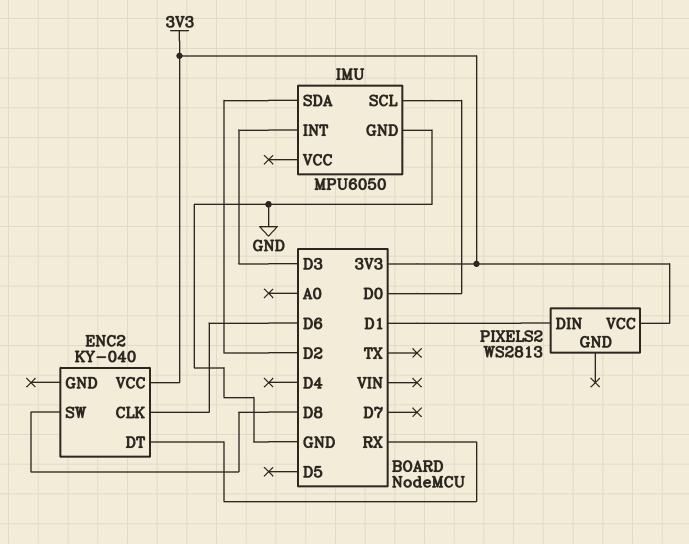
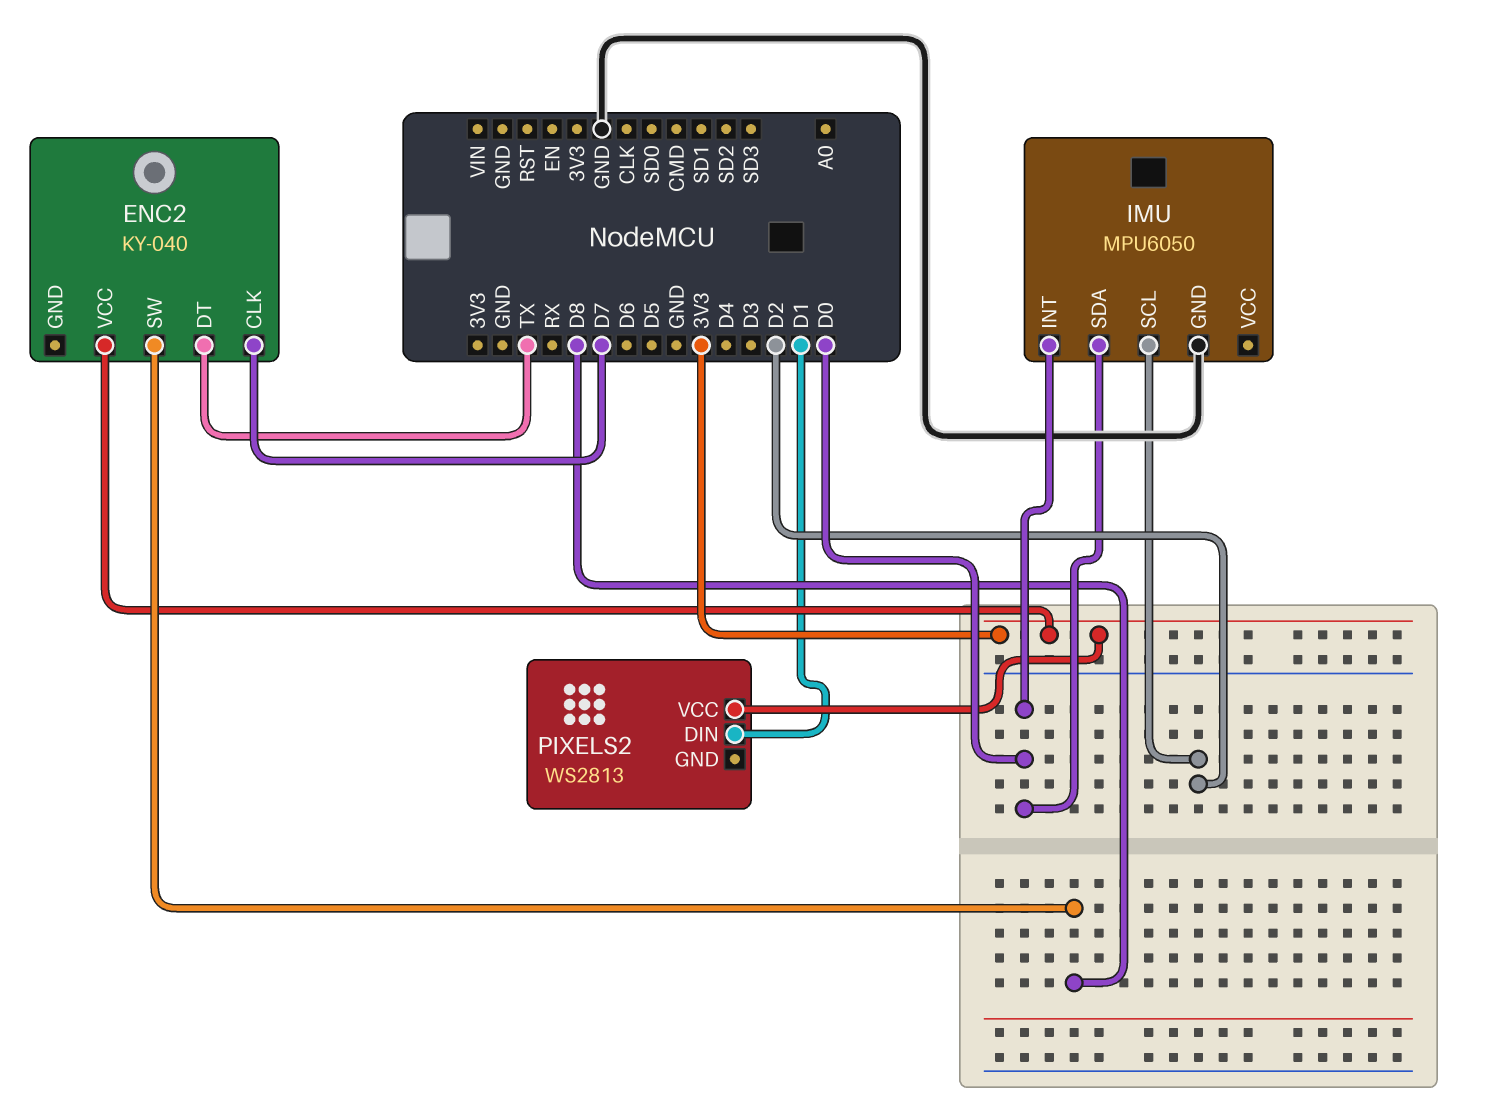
ENC2 pin CLK: D6 -> D7
ENC2 pin DT: RX -> TX
IMU pin INT: D3 -> D0
IMU pin SCL: D0 -> D2
IMU pin SDA: D2 -> D0

